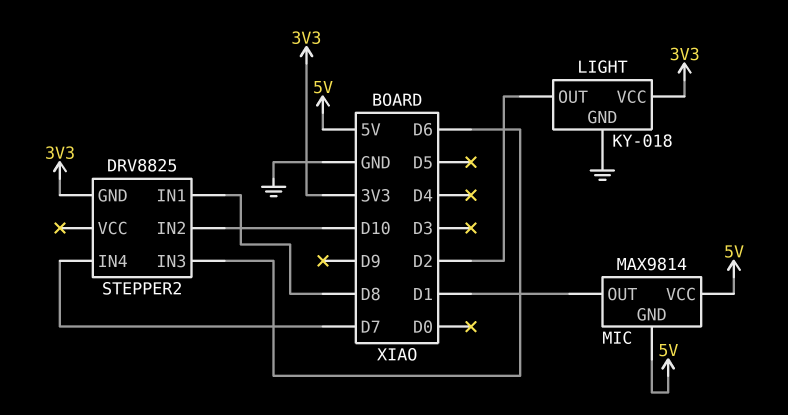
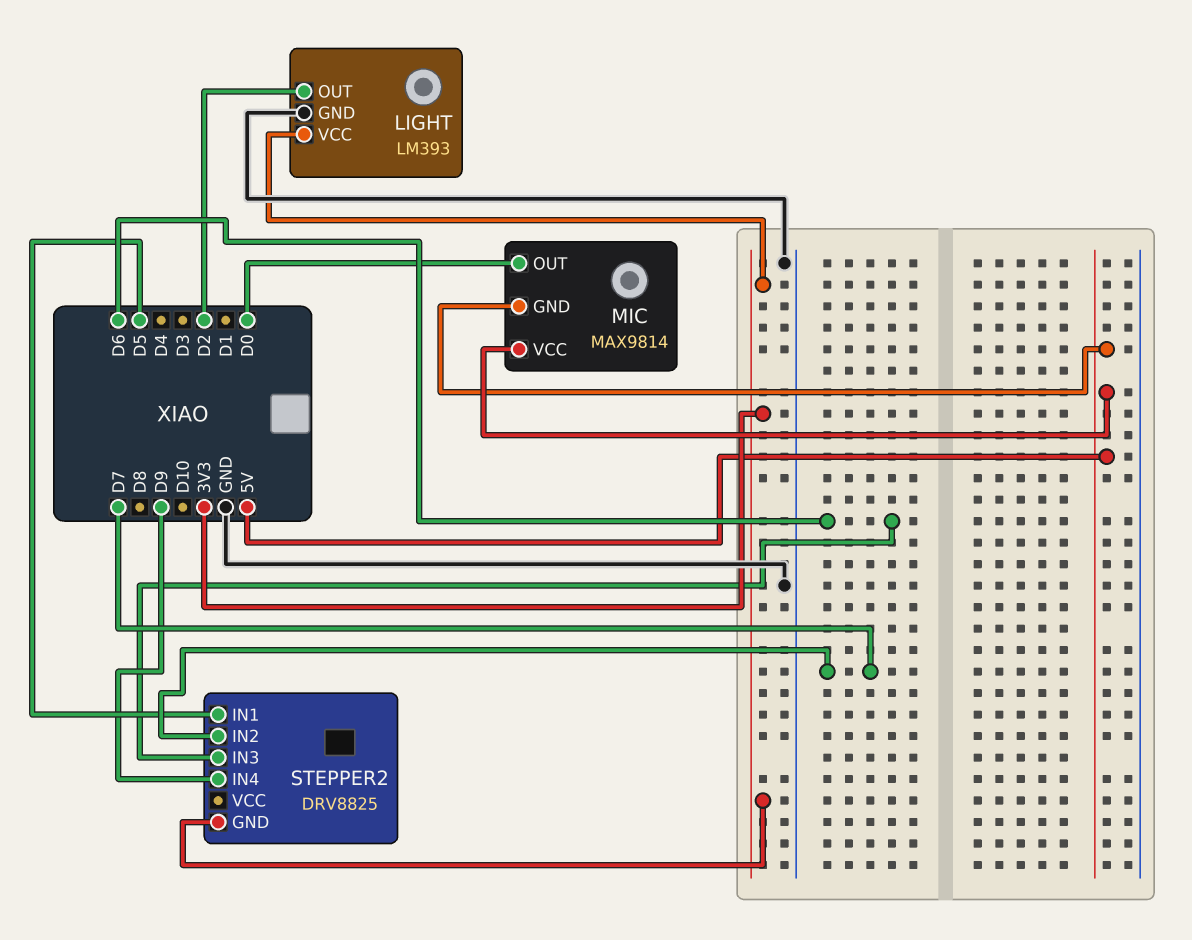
LIGHT: KY-018 -> LM393
MIC pin OUT: D1 -> D0
STEPPER2 pin IN1: D8 -> D5
STEPPER2 pin IN2: D10 -> D7
STEPPER2 pin IN4: D7 -> D9

